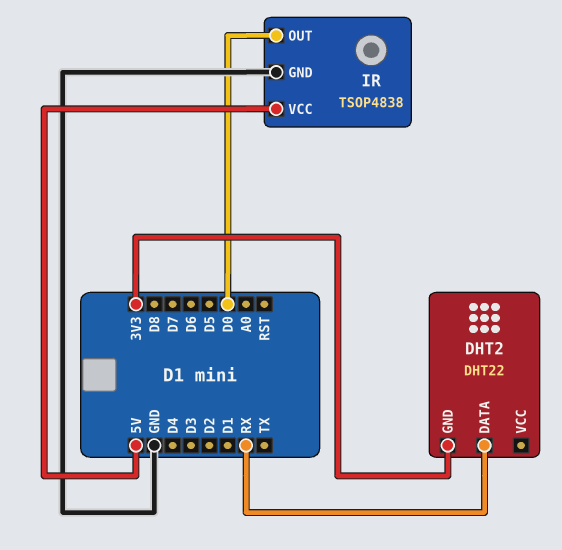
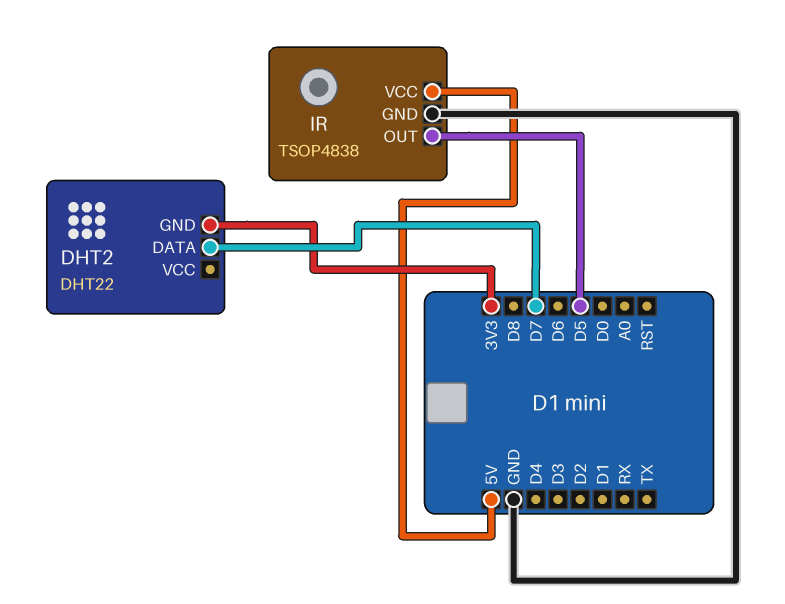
DHT2 pin DATA: RX -> D7
IR pin OUT: D0 -> D5

